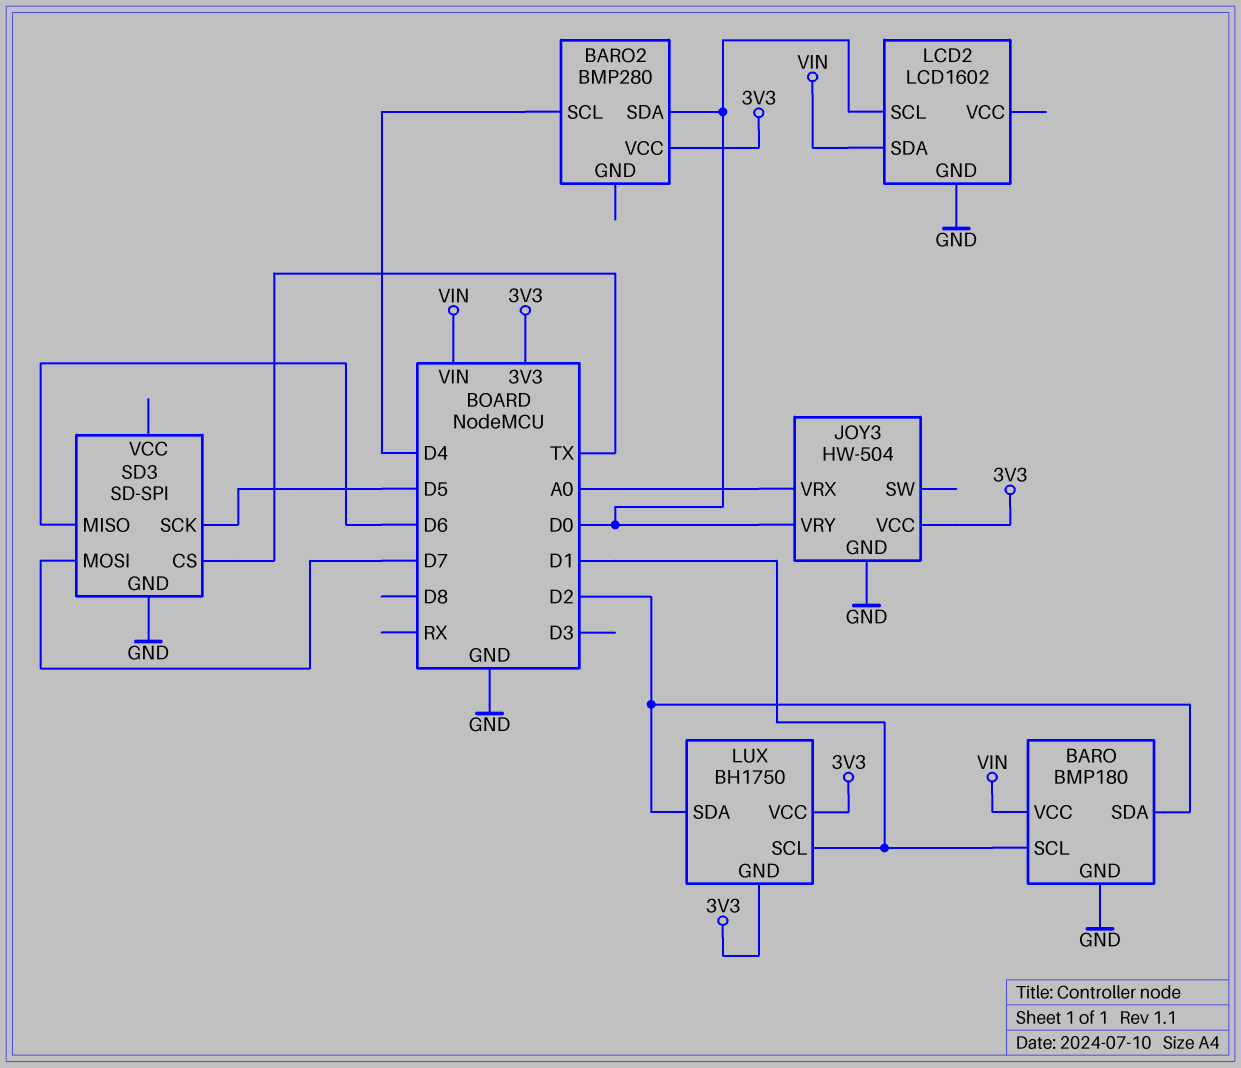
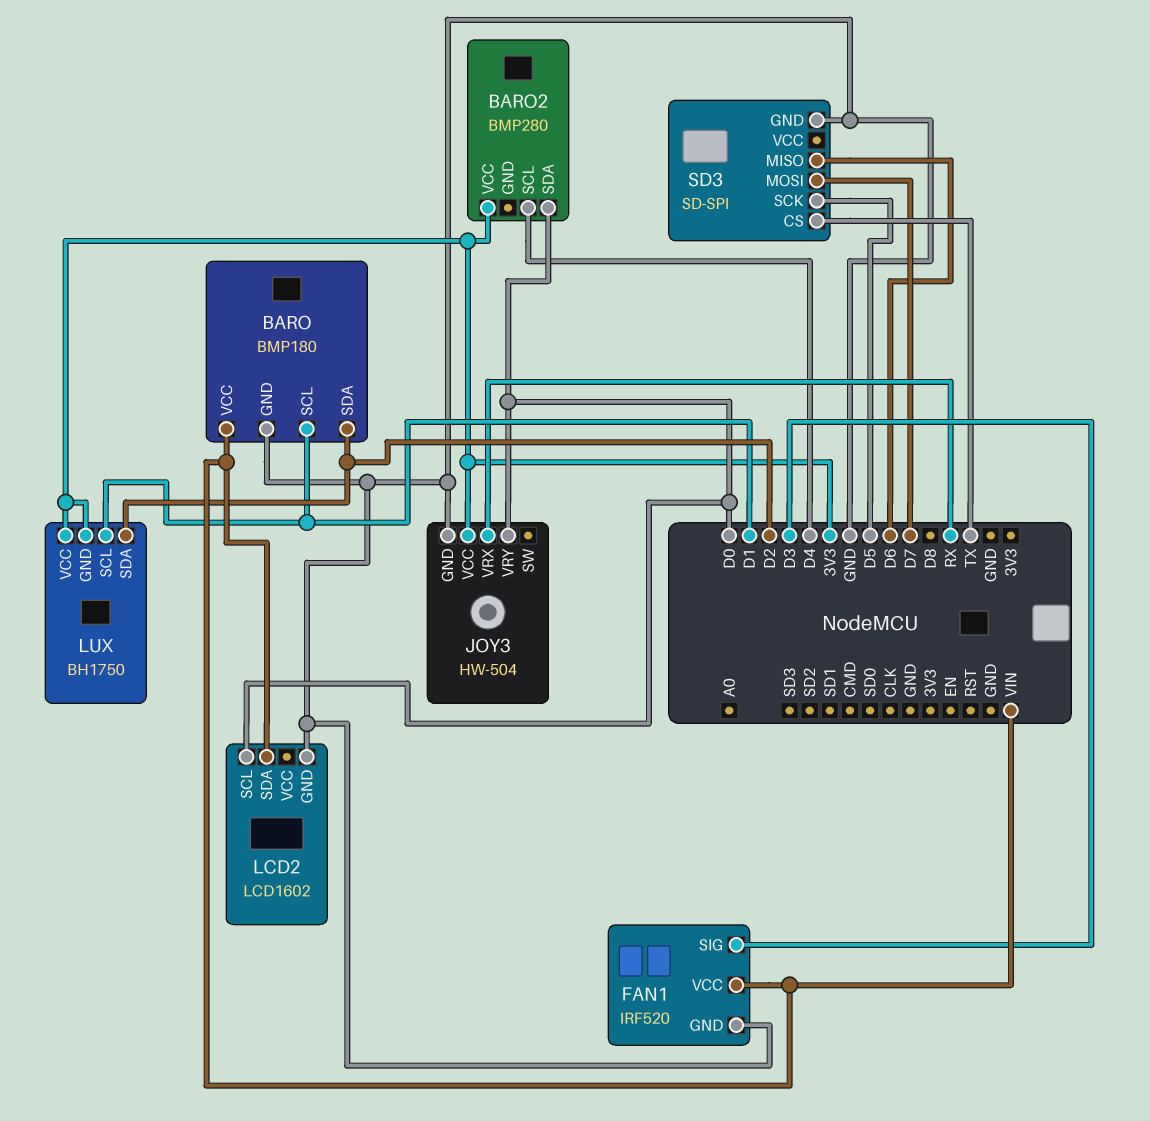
FAN1: none -> IRF520
FAN1 pin GND: none -> GND
FAN1 pin SIG: none -> D3
FAN1 pin VCC: none -> VIN
JOY3 pin VRX: A0 -> RX

